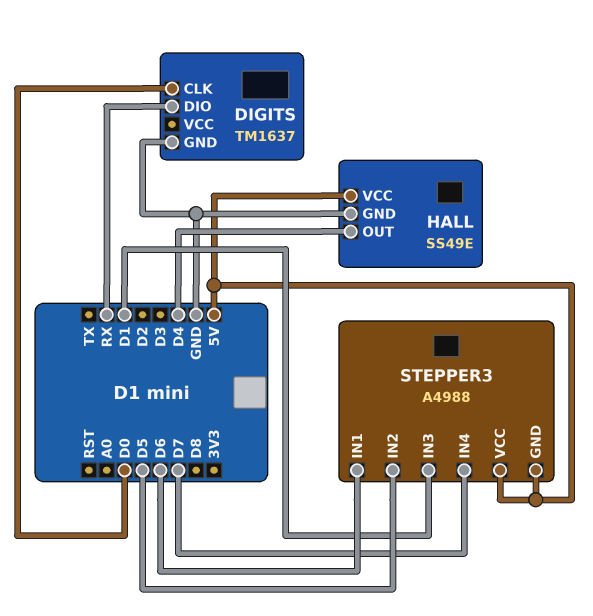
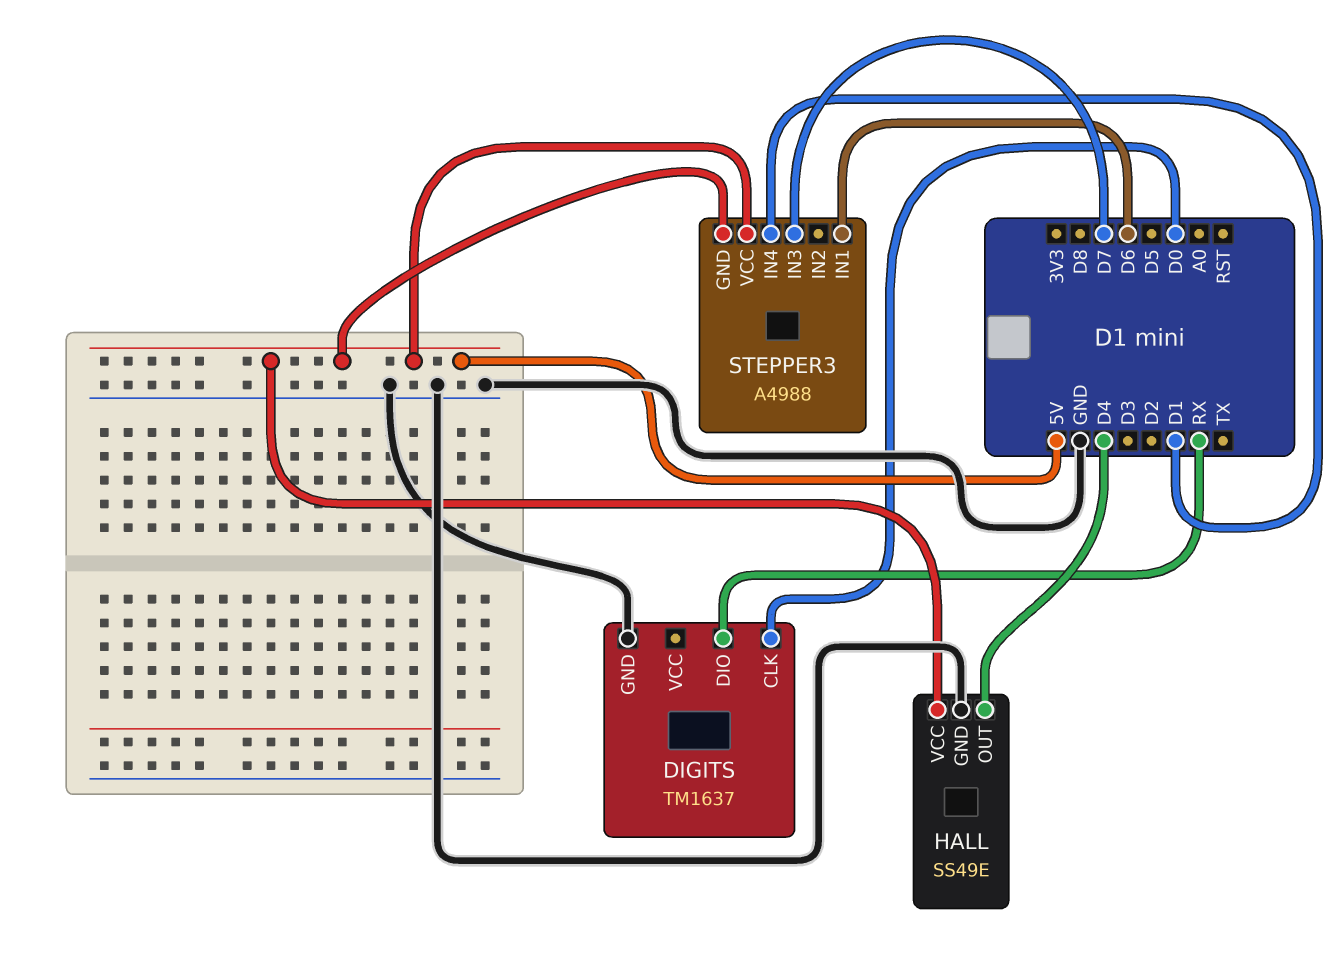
STEPPER3 pin IN2: D5 -> none
STEPPER3 pin IN3: D1 -> D7
STEPPER3 pin IN4: D7 -> D1

